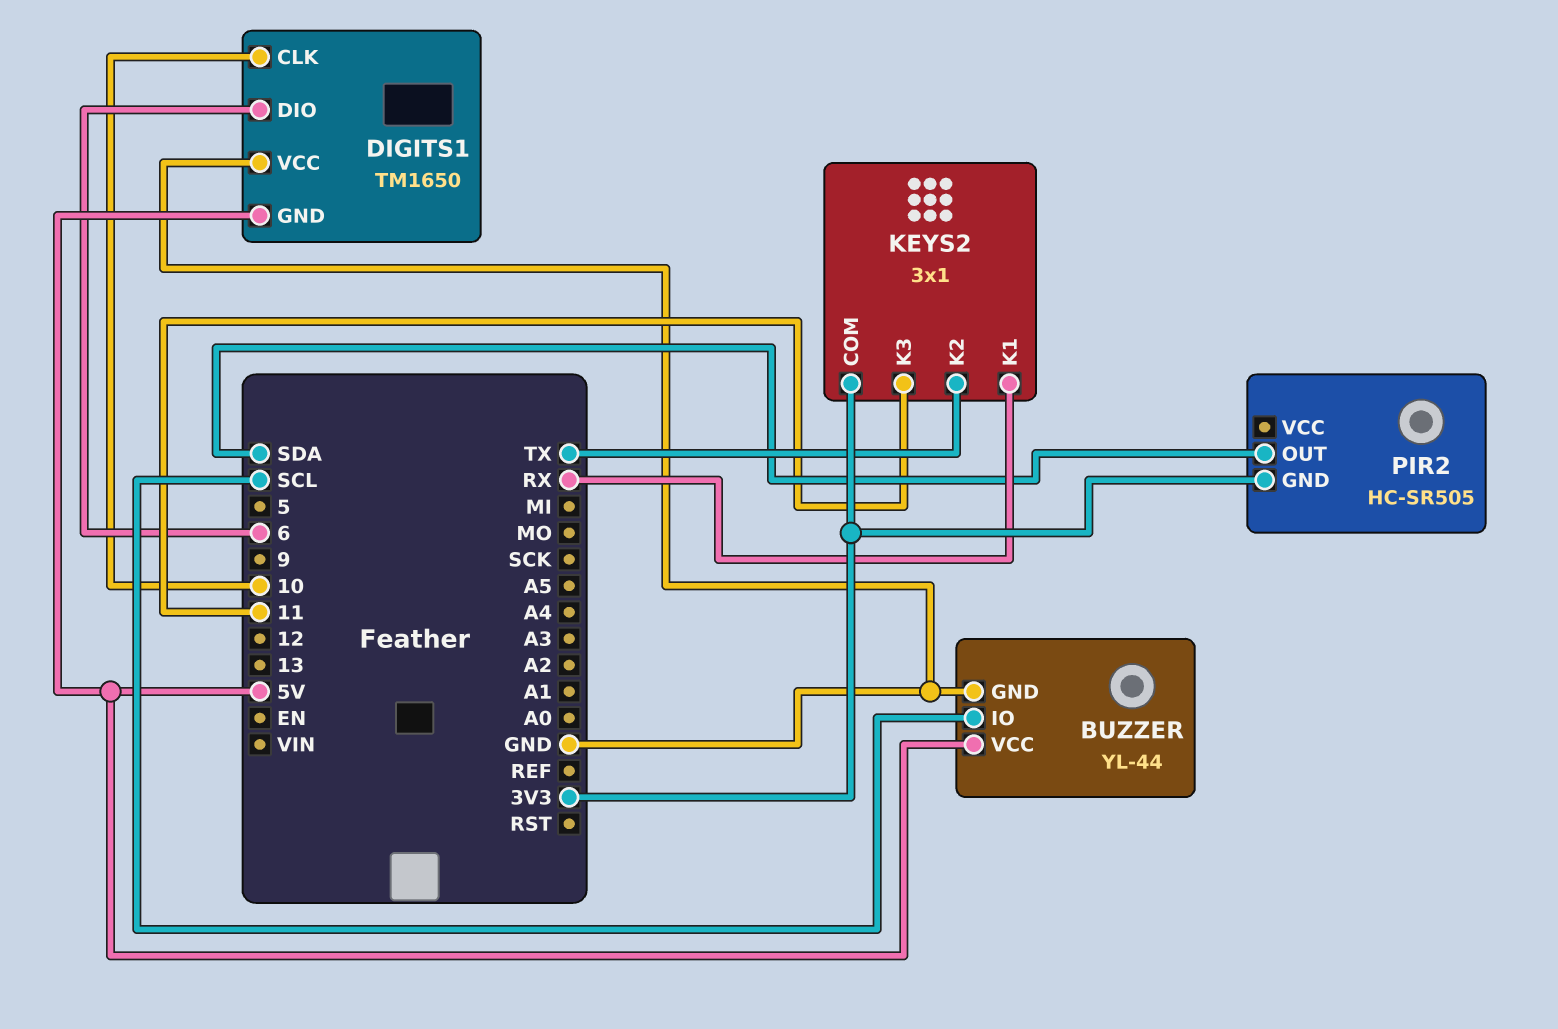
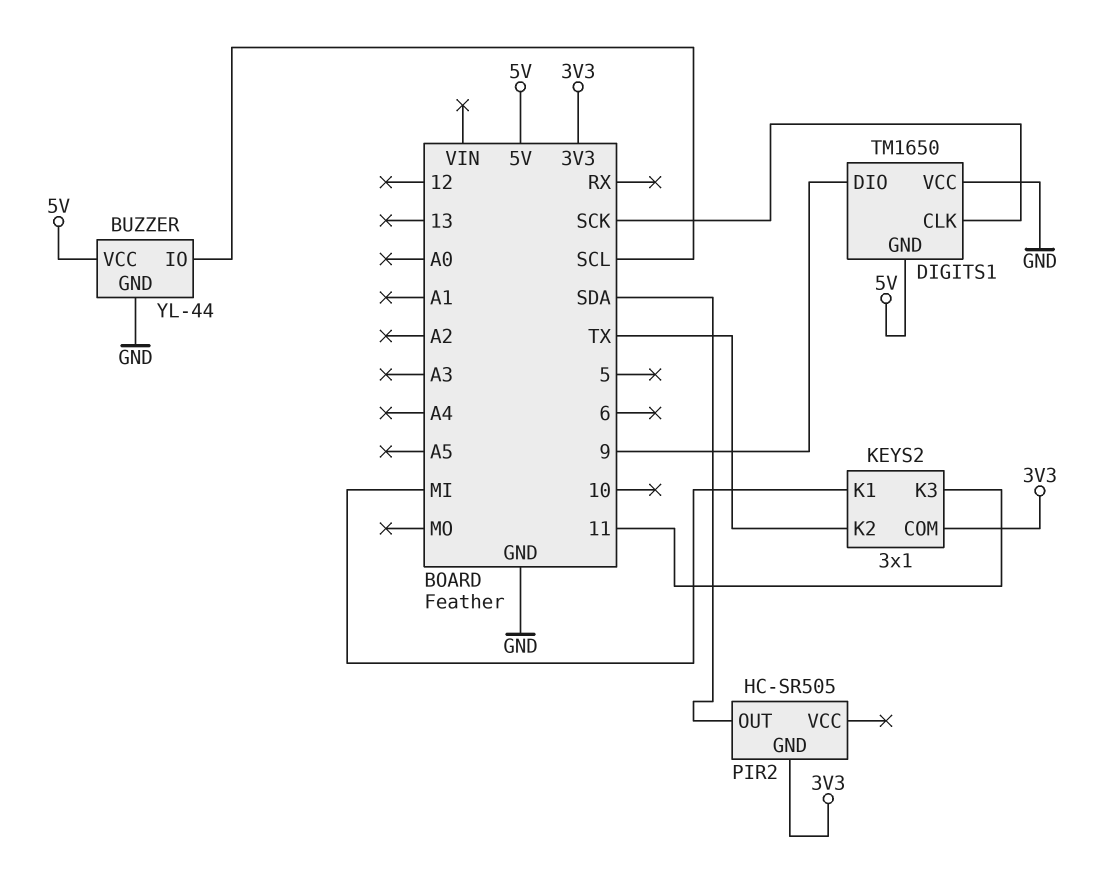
DIGITS1 pin CLK: 10 -> SCK
DIGITS1 pin DIO: 6 -> 9
KEYS2 pin K1: RX -> MI

